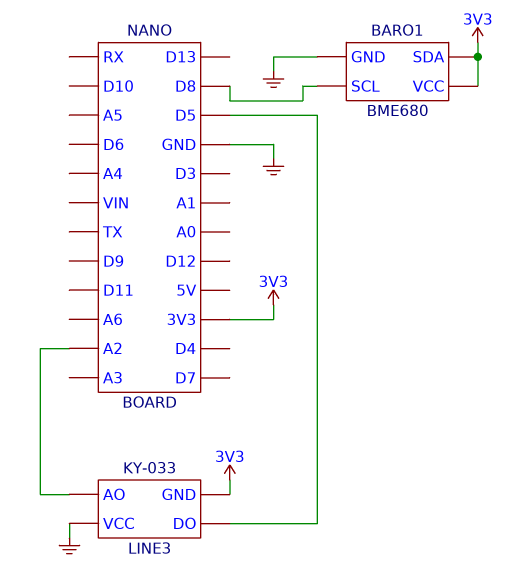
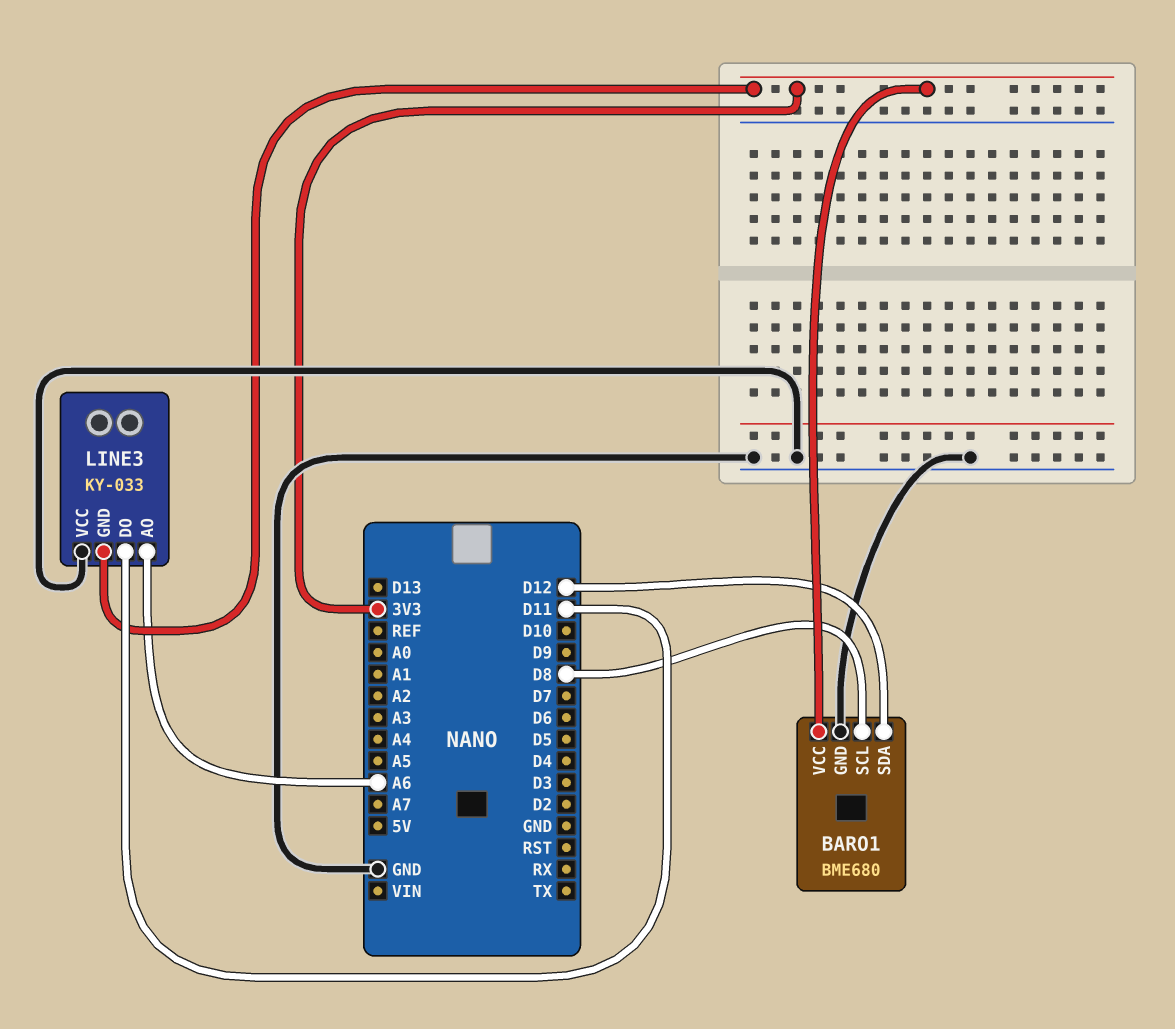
BARO1 pin SDA: 3V3 -> D12
LINE3 pin AO: A2 -> A6
LINE3 pin DO: D5 -> D11

